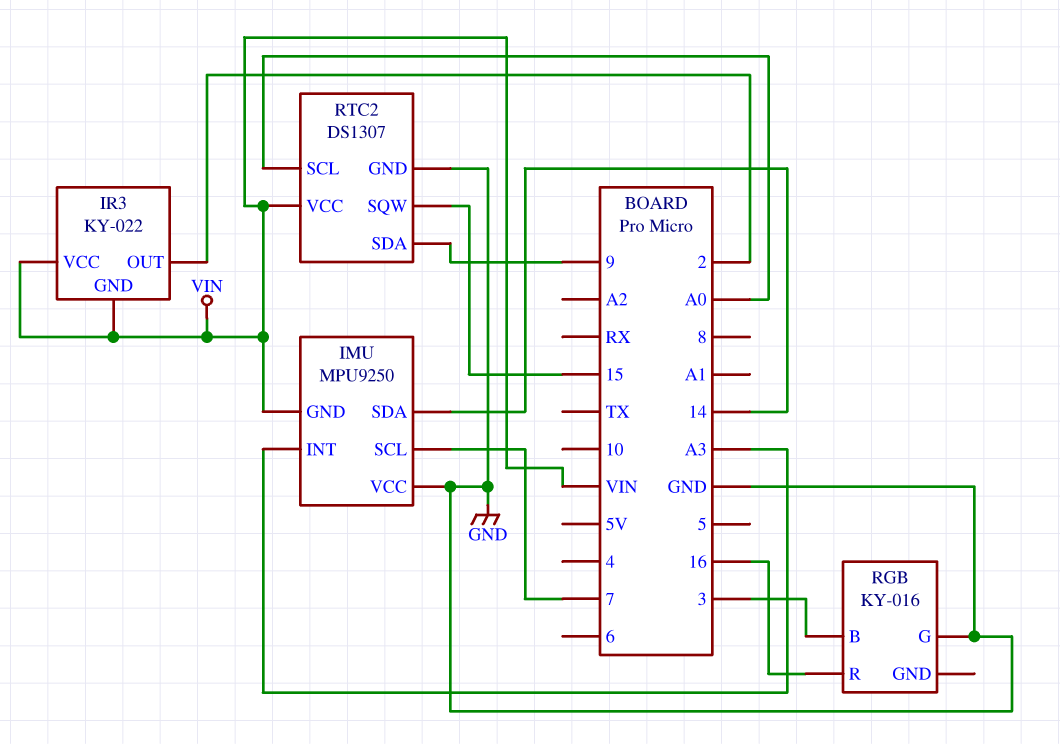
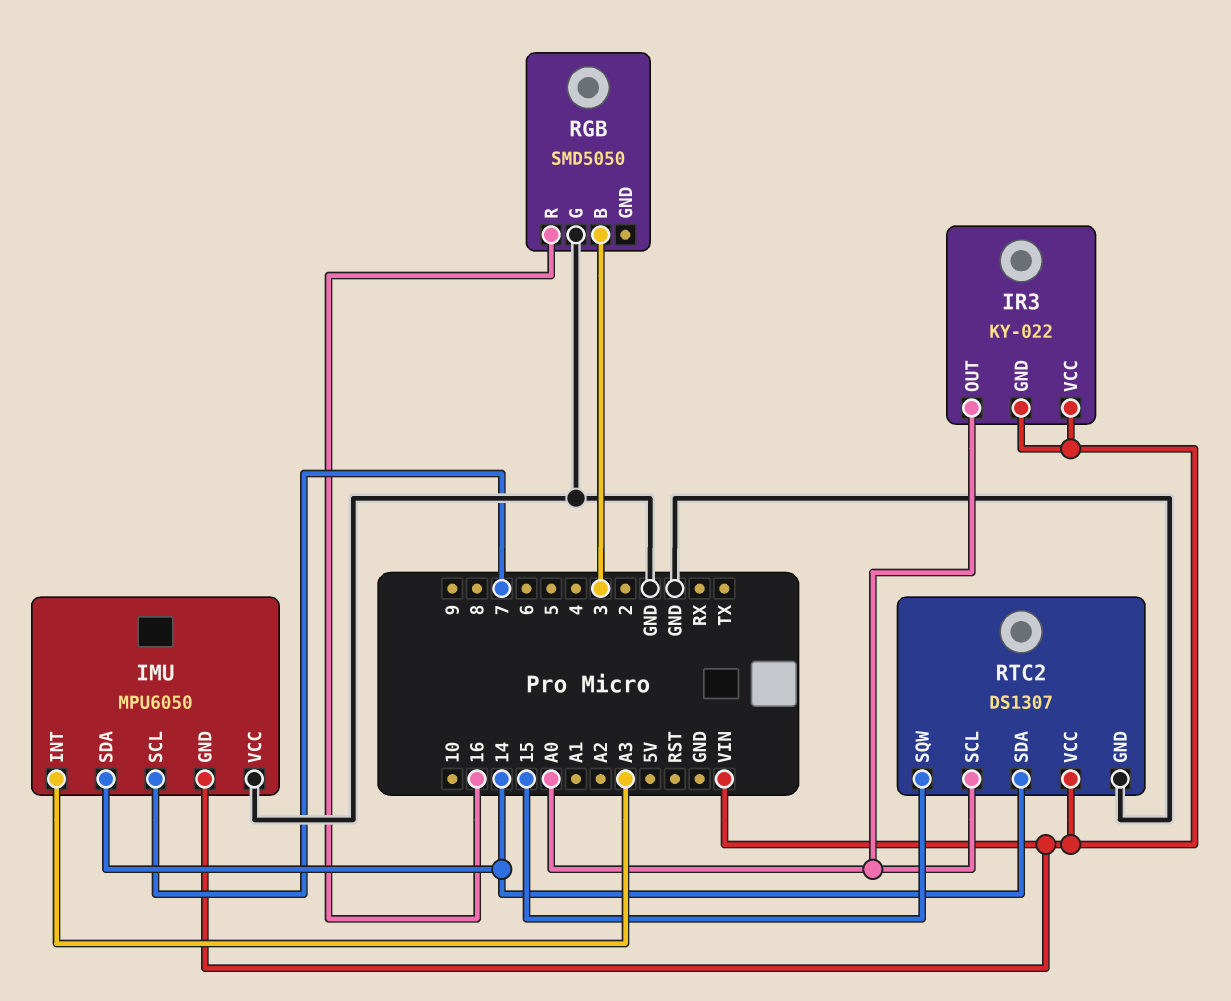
IMU: MPU9250 -> MPU6050
IR3 pin OUT: 2 -> A0
RGB: KY-016 -> SMD5050
RTC2 pin SDA: 9 -> 14

